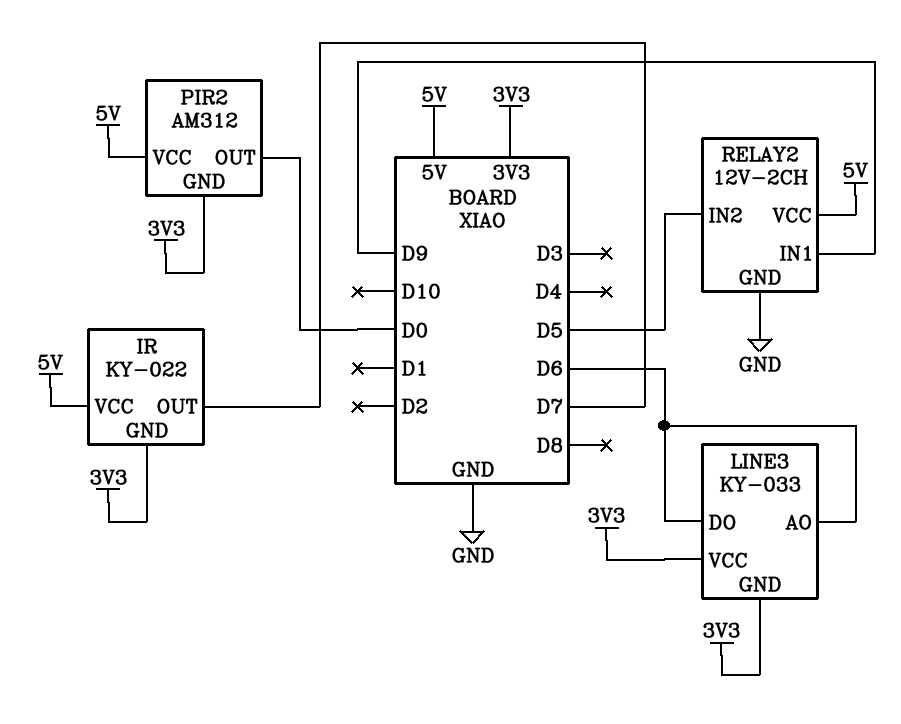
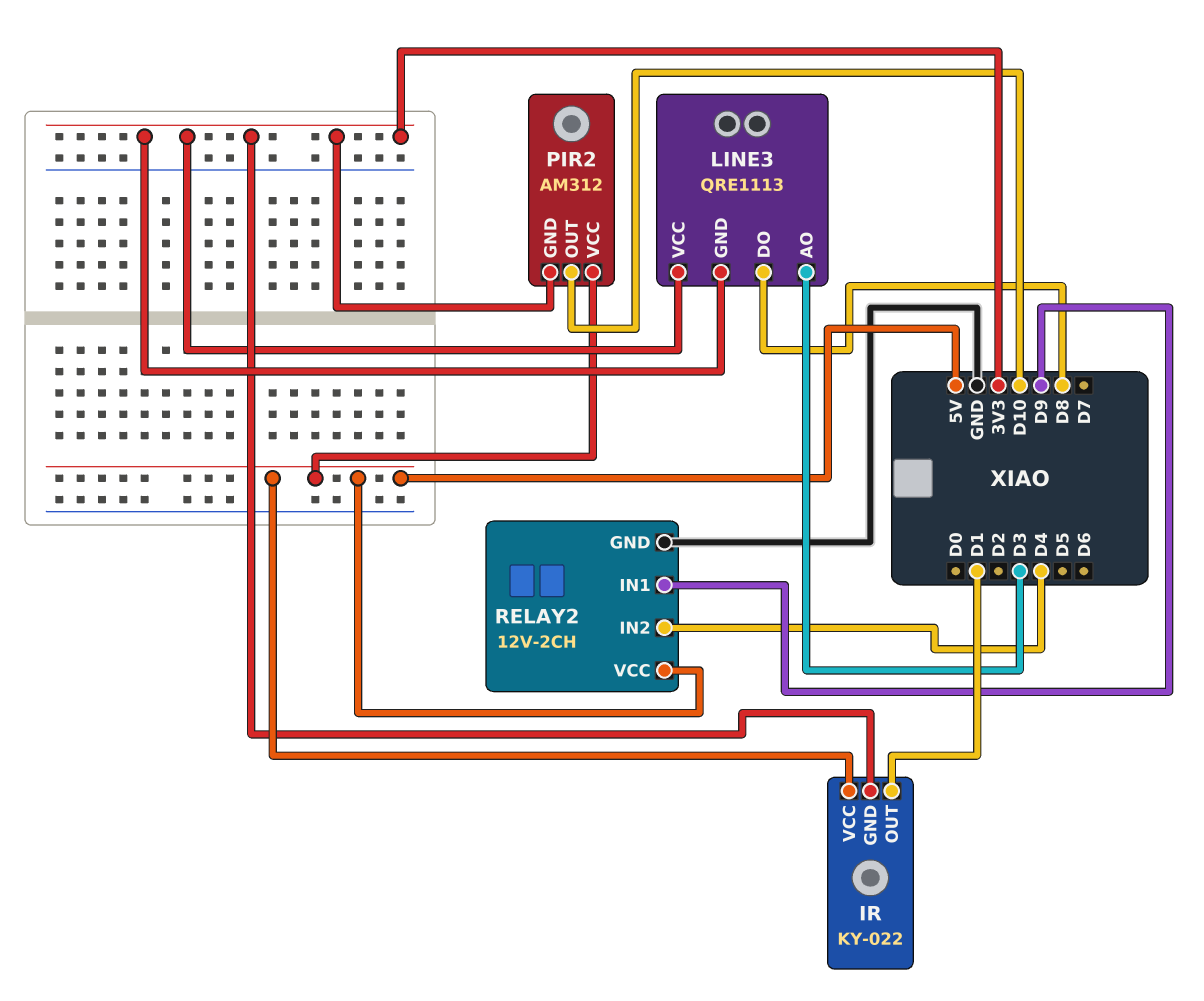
IR pin OUT: D7 -> D1
LINE3: KY-033 -> QRE1113
LINE3 pin AO: D6 -> D3
LINE3 pin DO: D6 -> D8
PIR2 pin OUT: D0 -> D10
RELAY2 pin IN2: D5 -> D4

